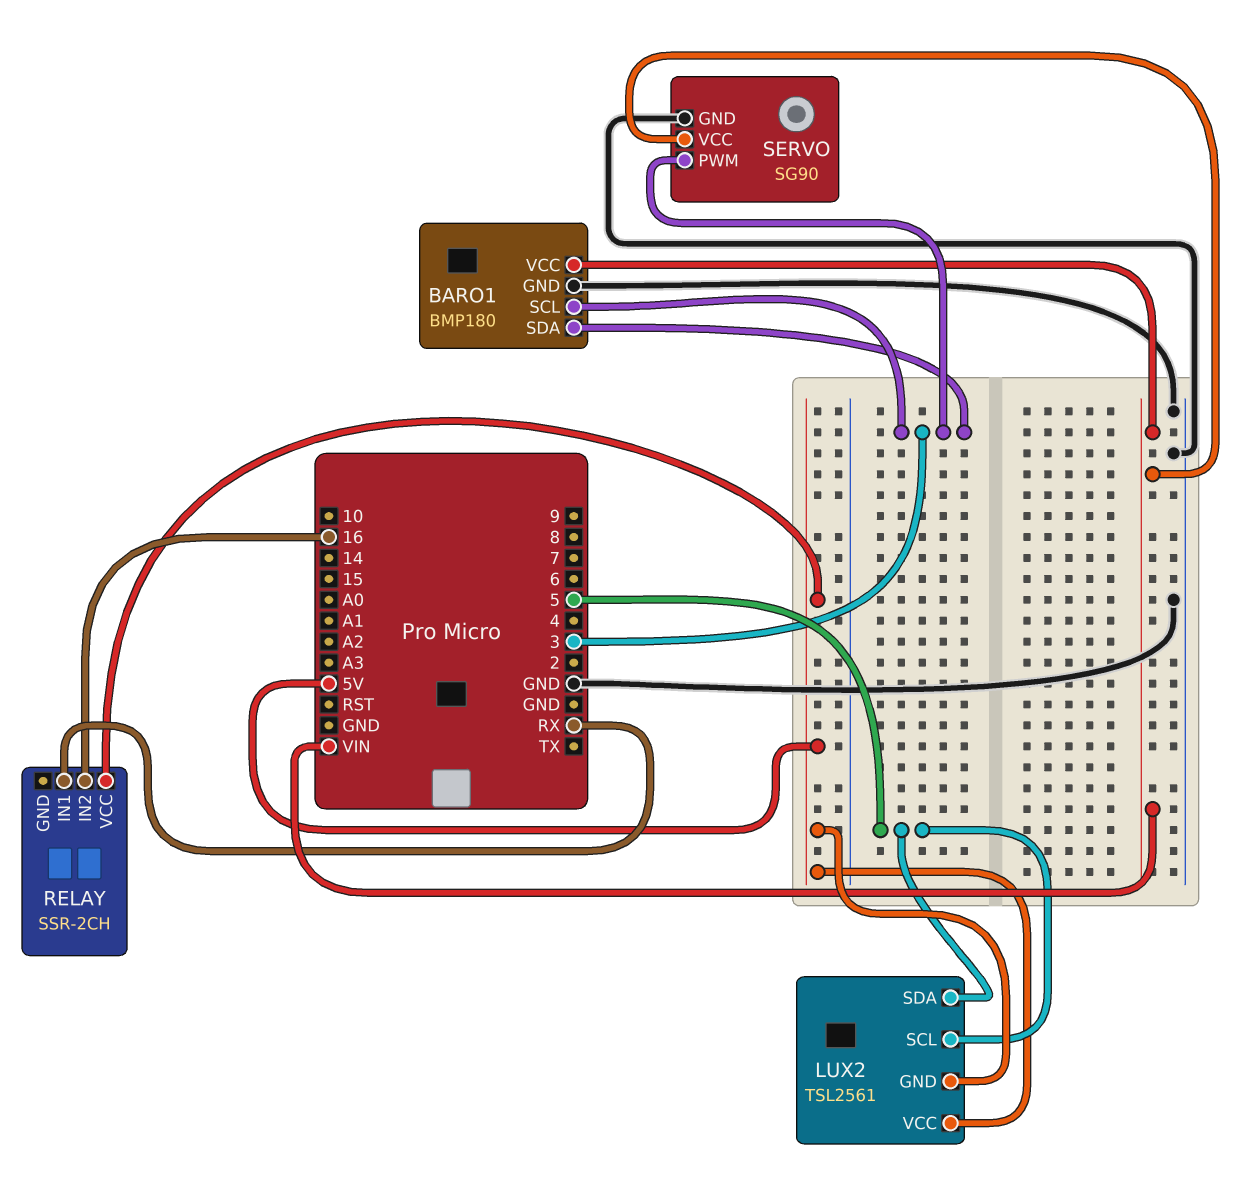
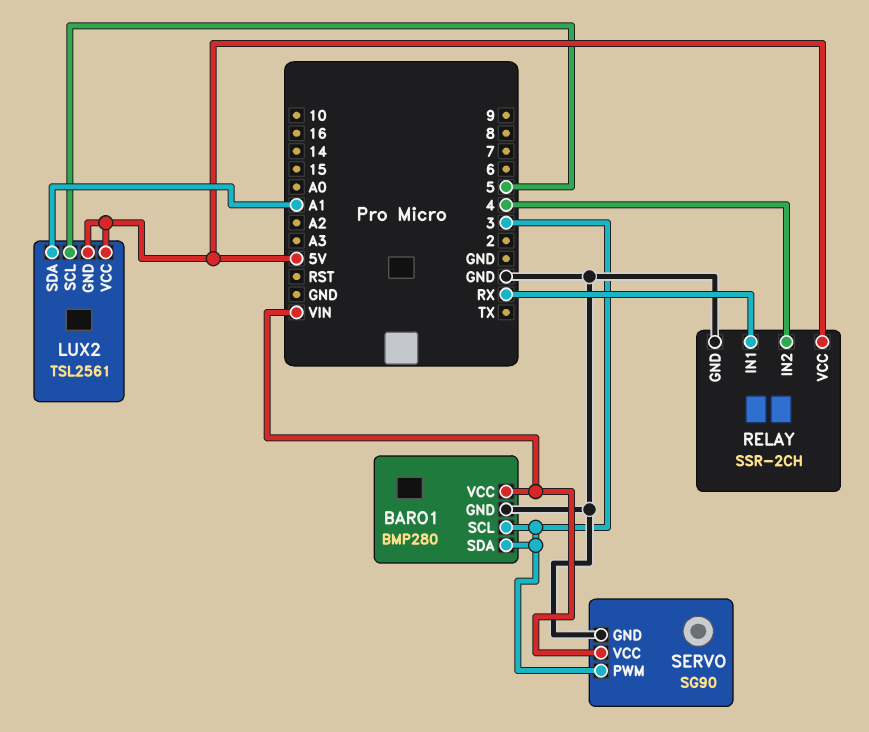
BARO1: BMP180 -> BMP280
LUX2 pin SDA: 5 -> A1
RELAY pin GND: none -> GND
RELAY pin IN2: 16 -> 4

